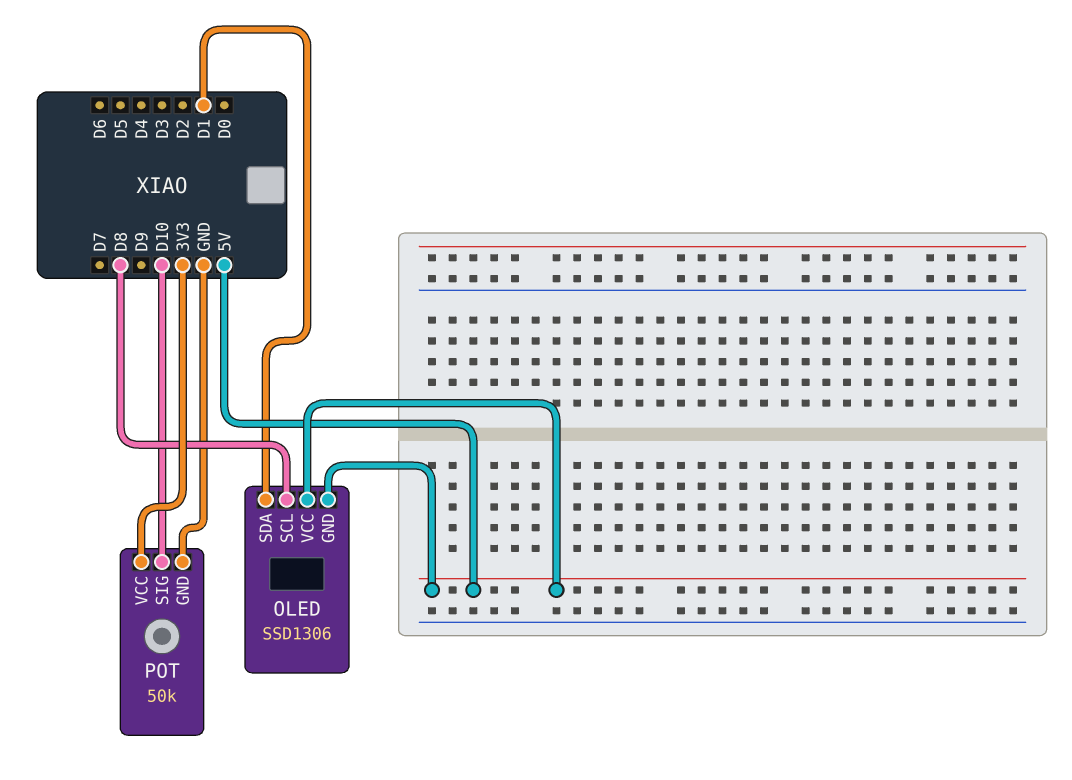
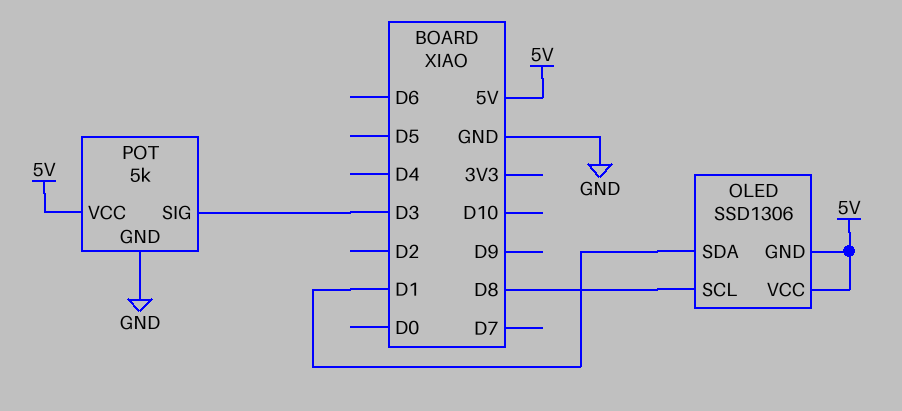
POT: 50k -> 5k
POT pin SIG: D10 -> D3
POT pin VCC: 3V3 -> 5V

